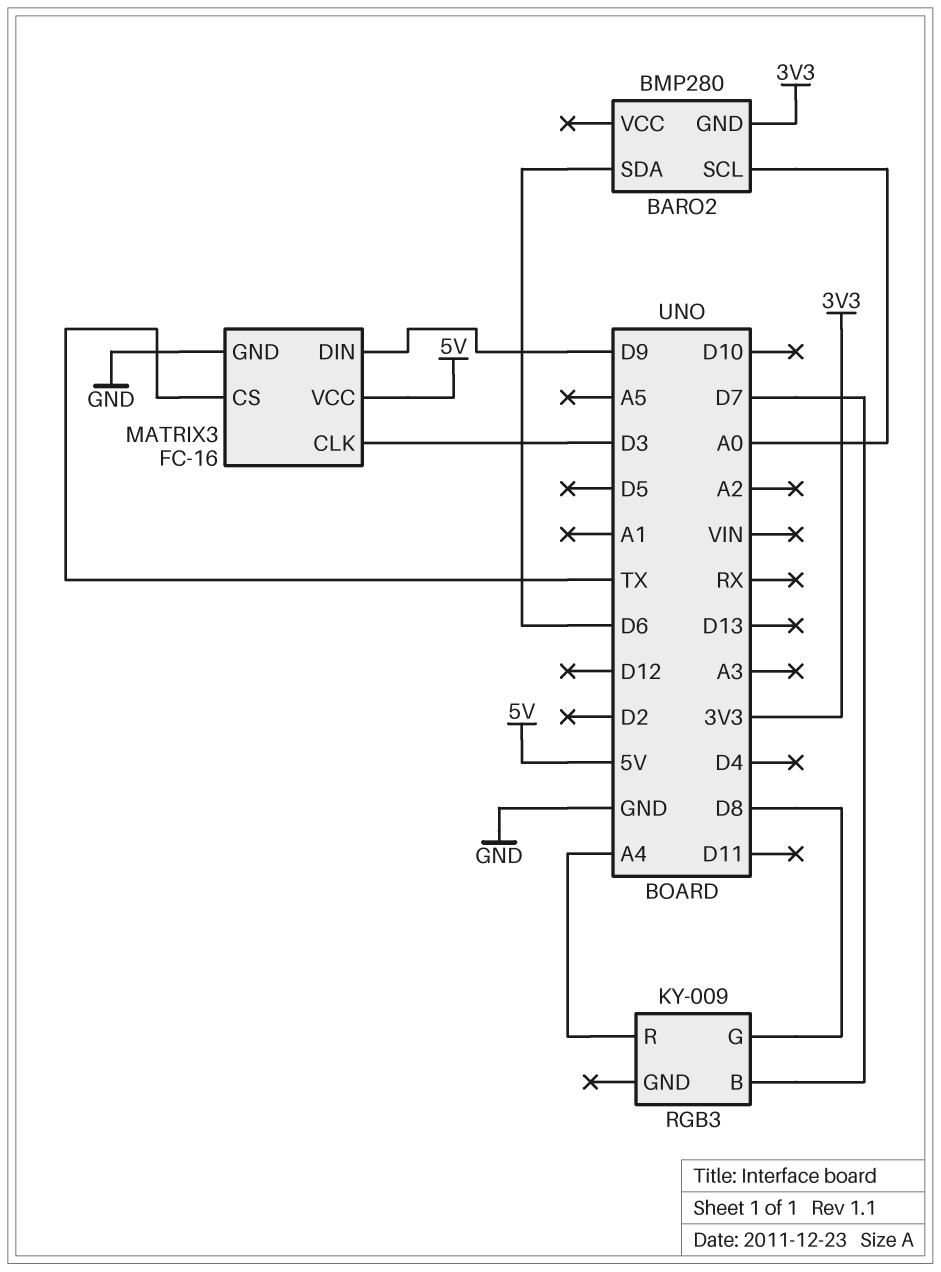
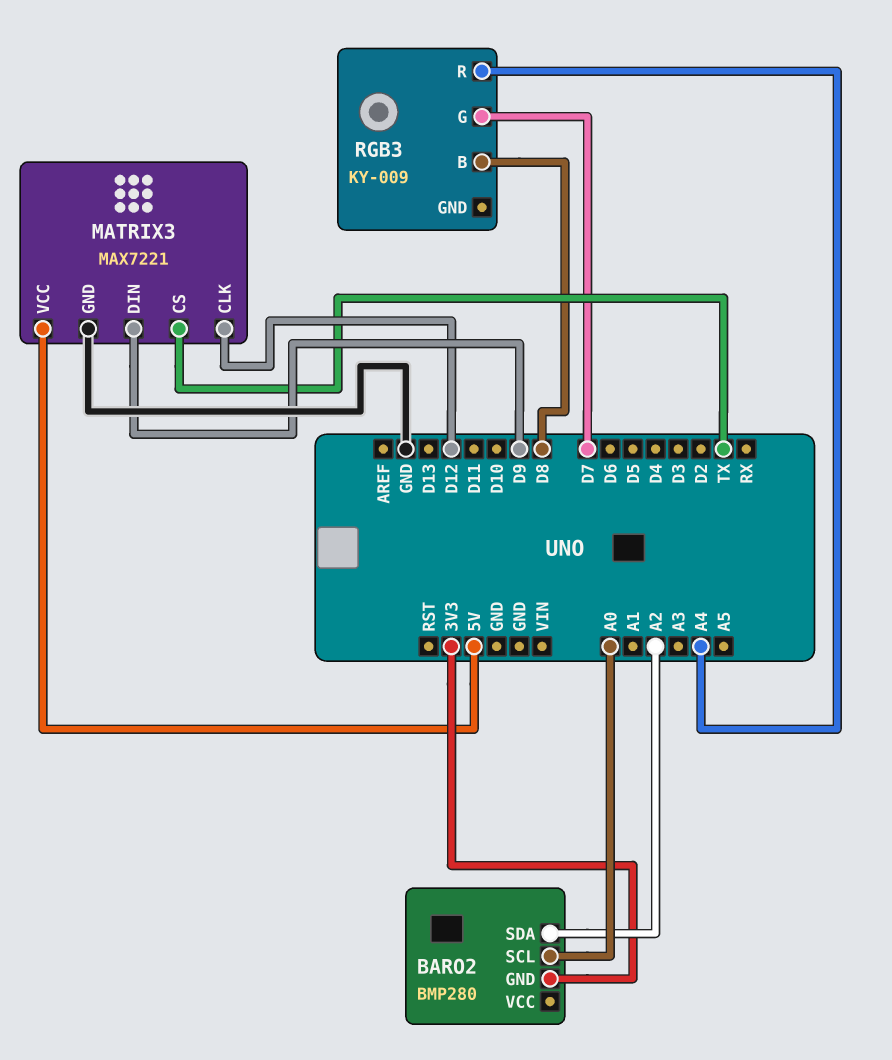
BARO2 pin SDA: D6 -> A2
MATRIX3: FC-16 -> MAX7221
MATRIX3 pin CLK: D3 -> D12
RGB3 pin B: D7 -> D8
RGB3 pin G: D8 -> D7

